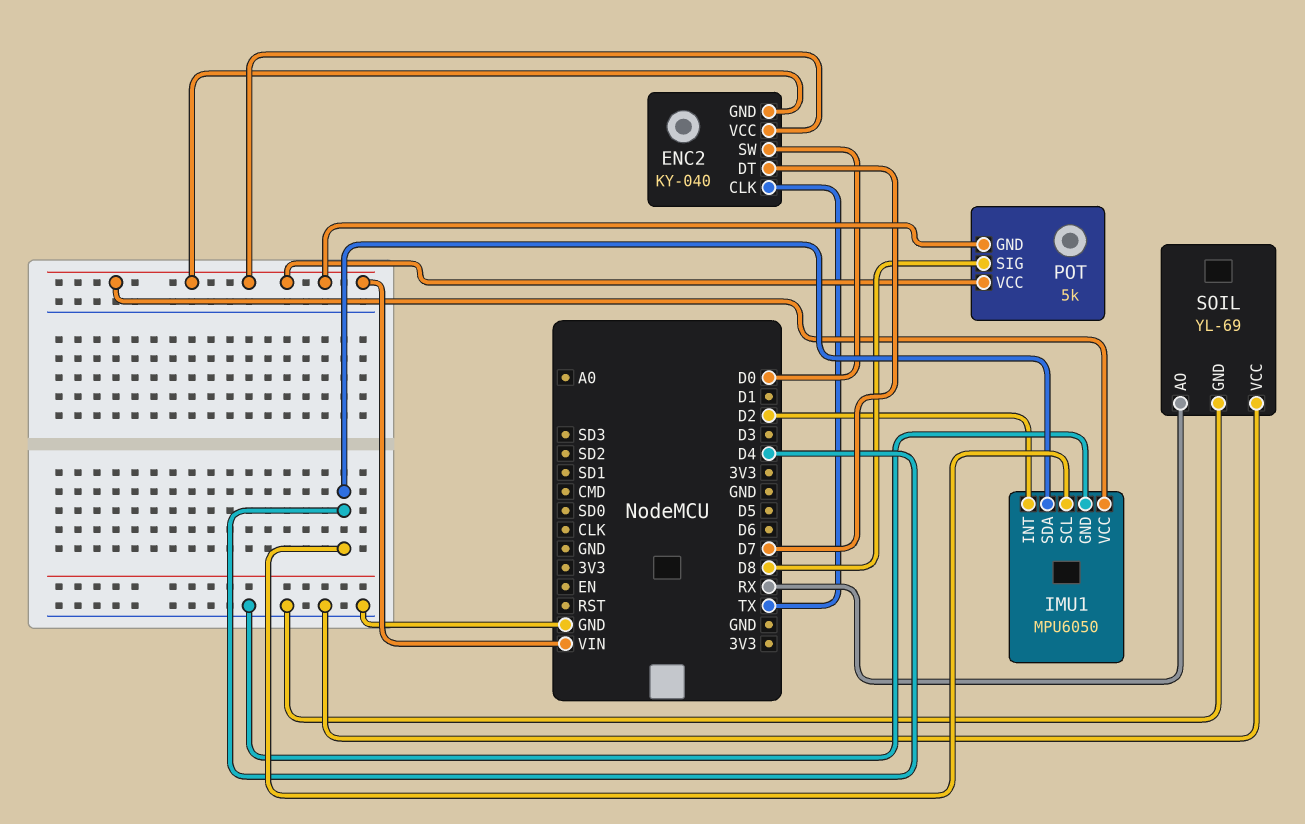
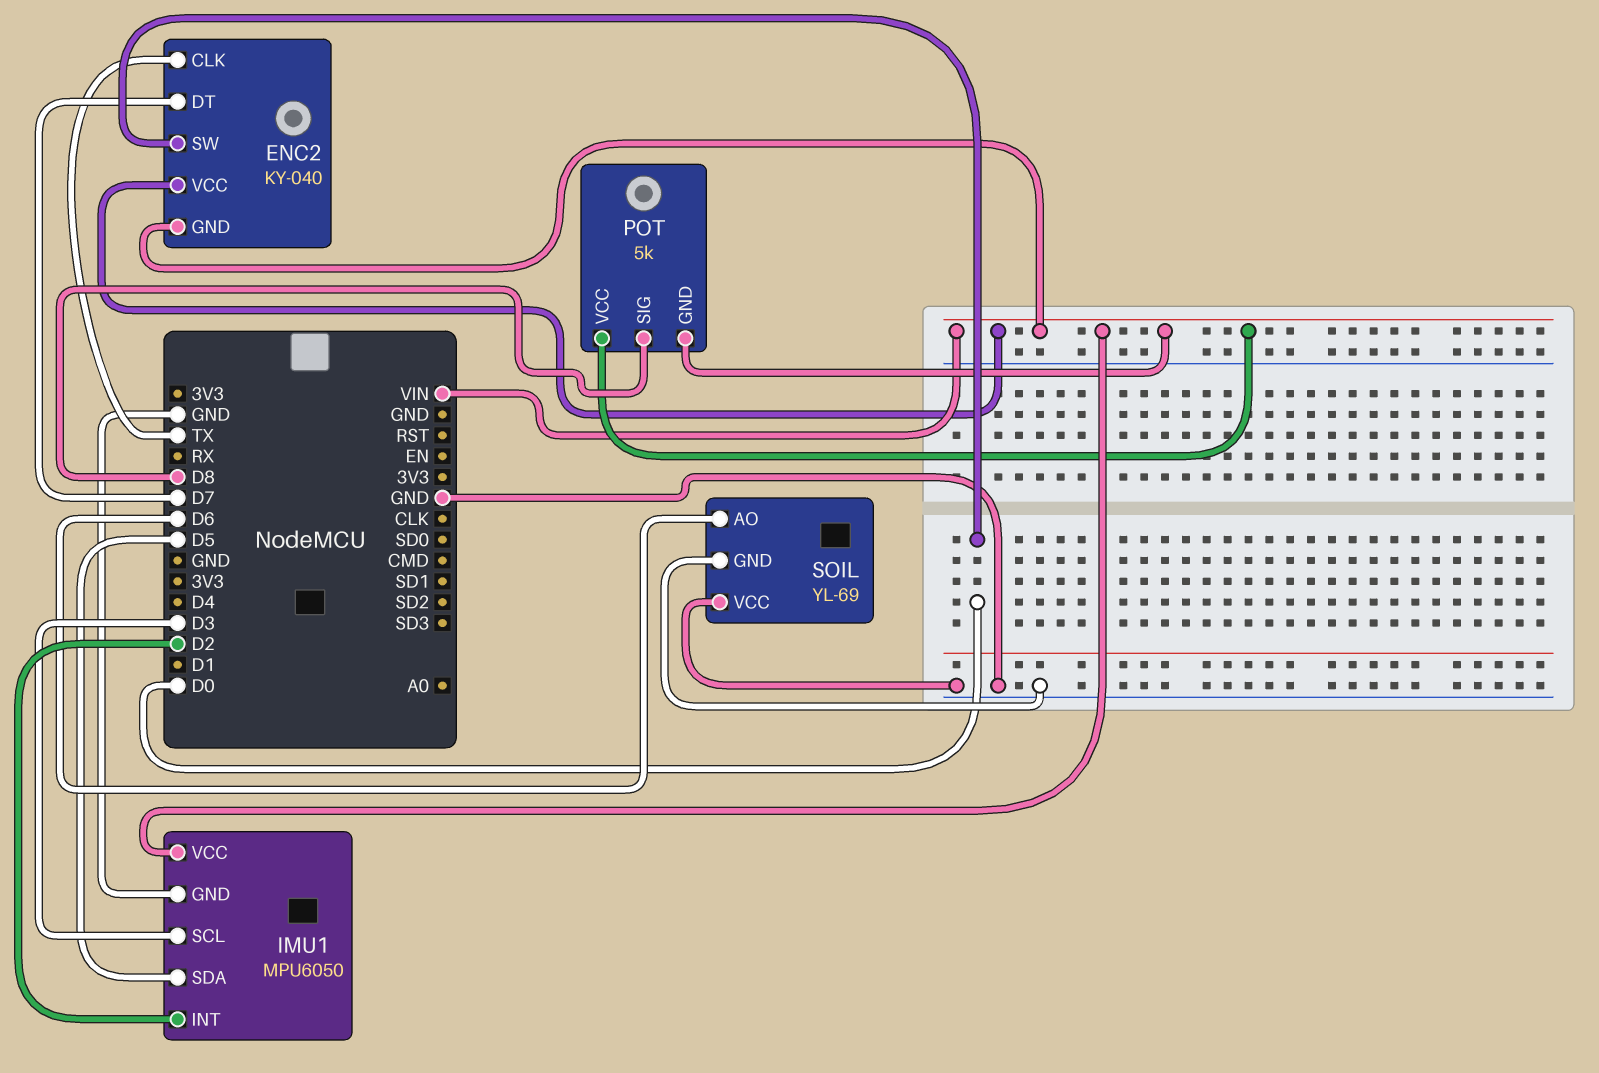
IMU1 pin SCL: D4 -> D3
IMU1 pin SDA: D4 -> D5
SOIL pin AO: RX -> D6

